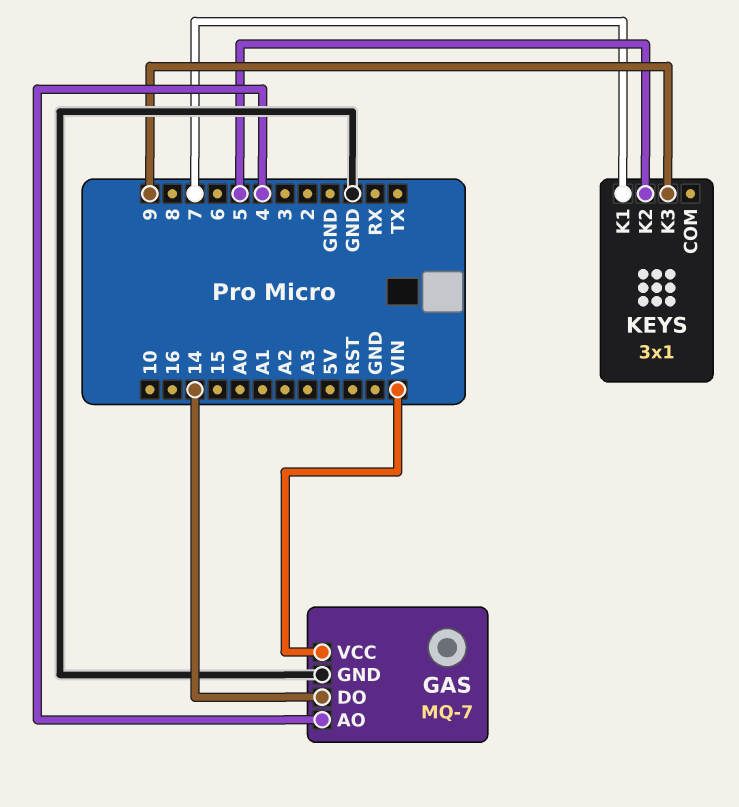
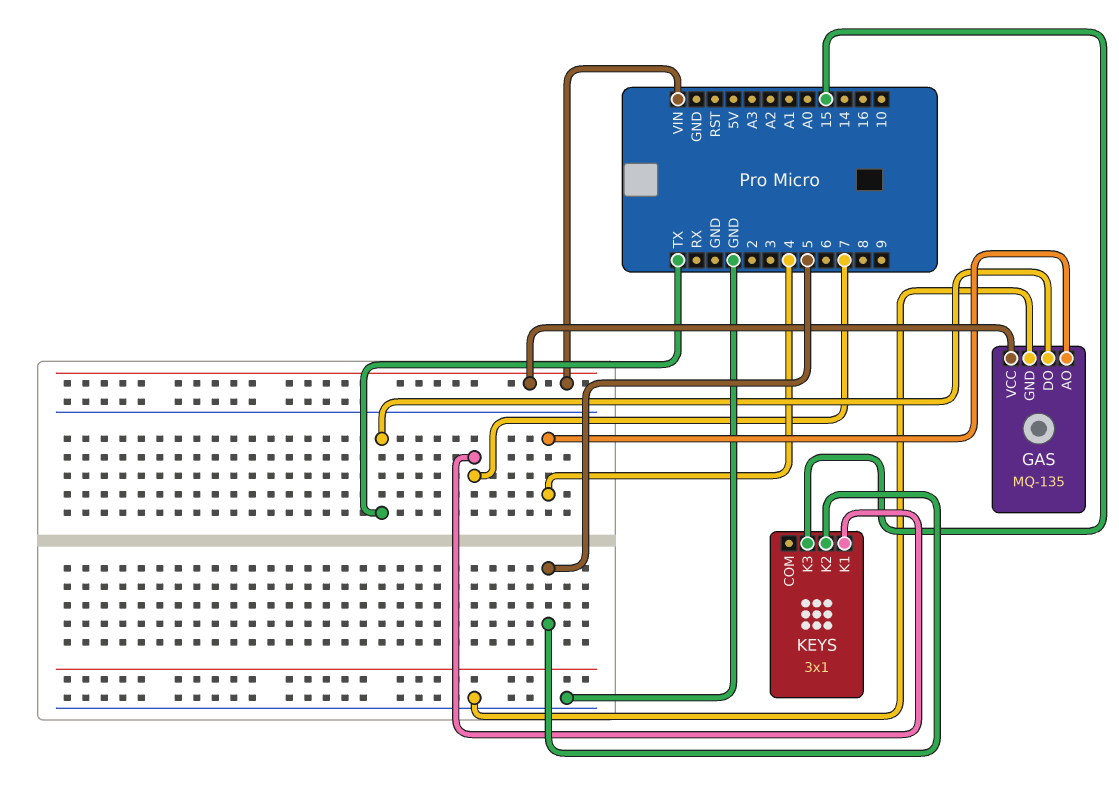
GAS: MQ-7 -> MQ-135
GAS pin DO: 14 -> TX
KEYS pin K3: 9 -> 15

